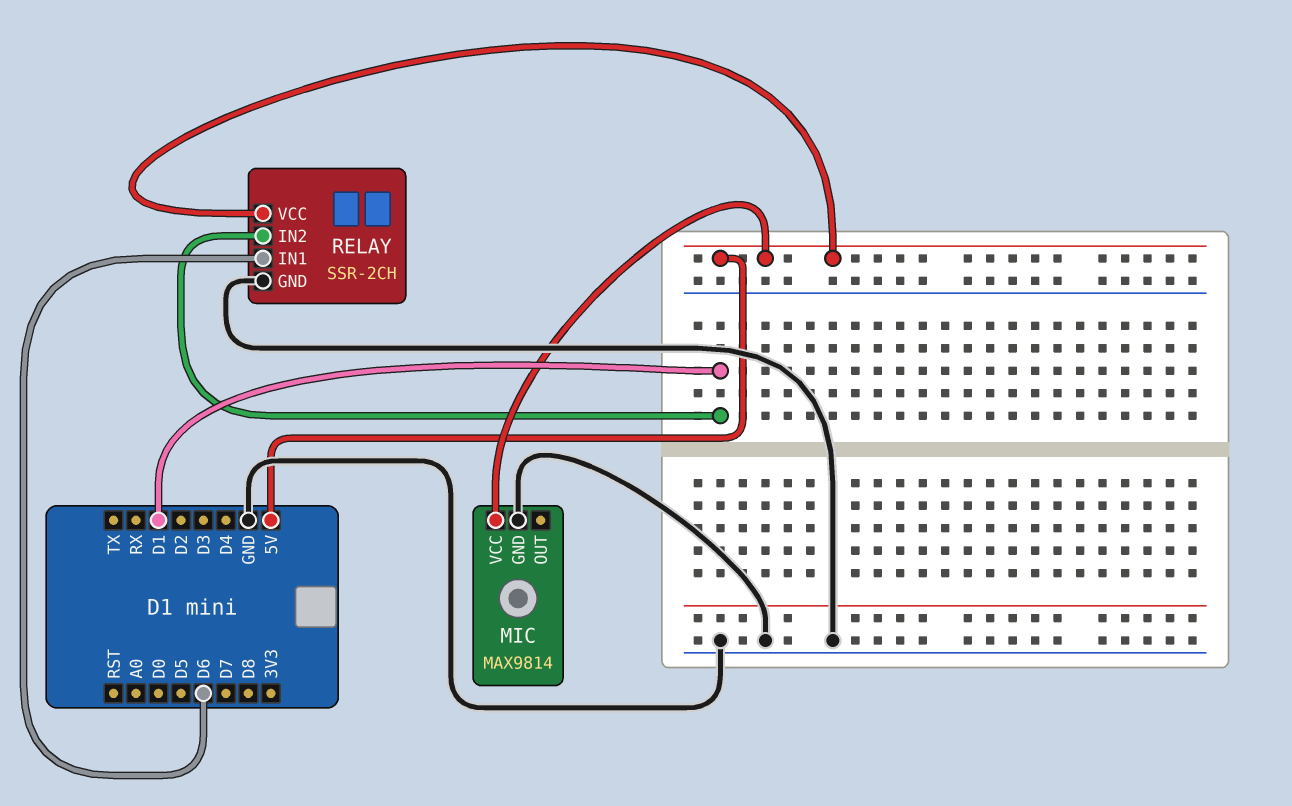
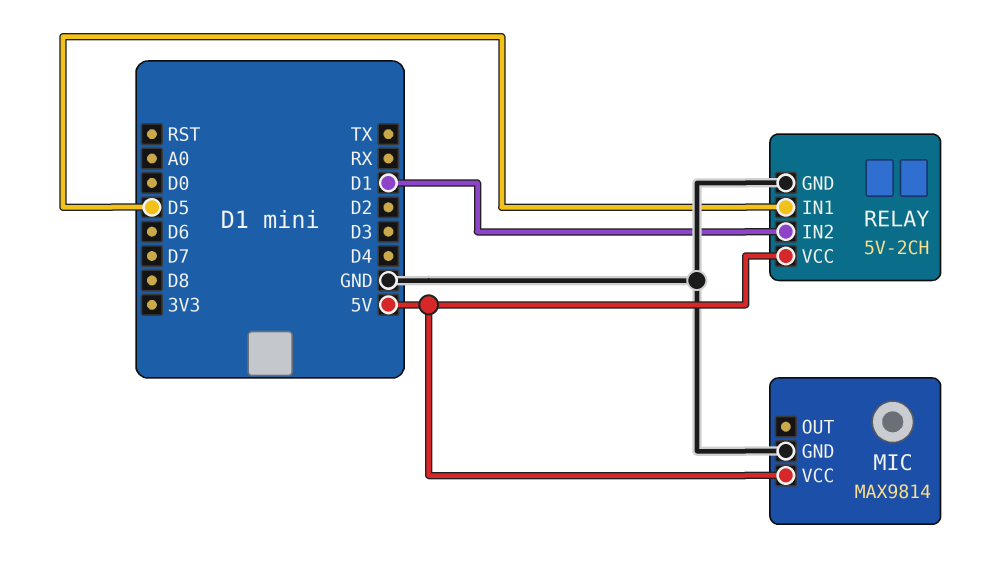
RELAY: SSR-2CH -> 5V-2CH
RELAY pin IN1: D6 -> D5

